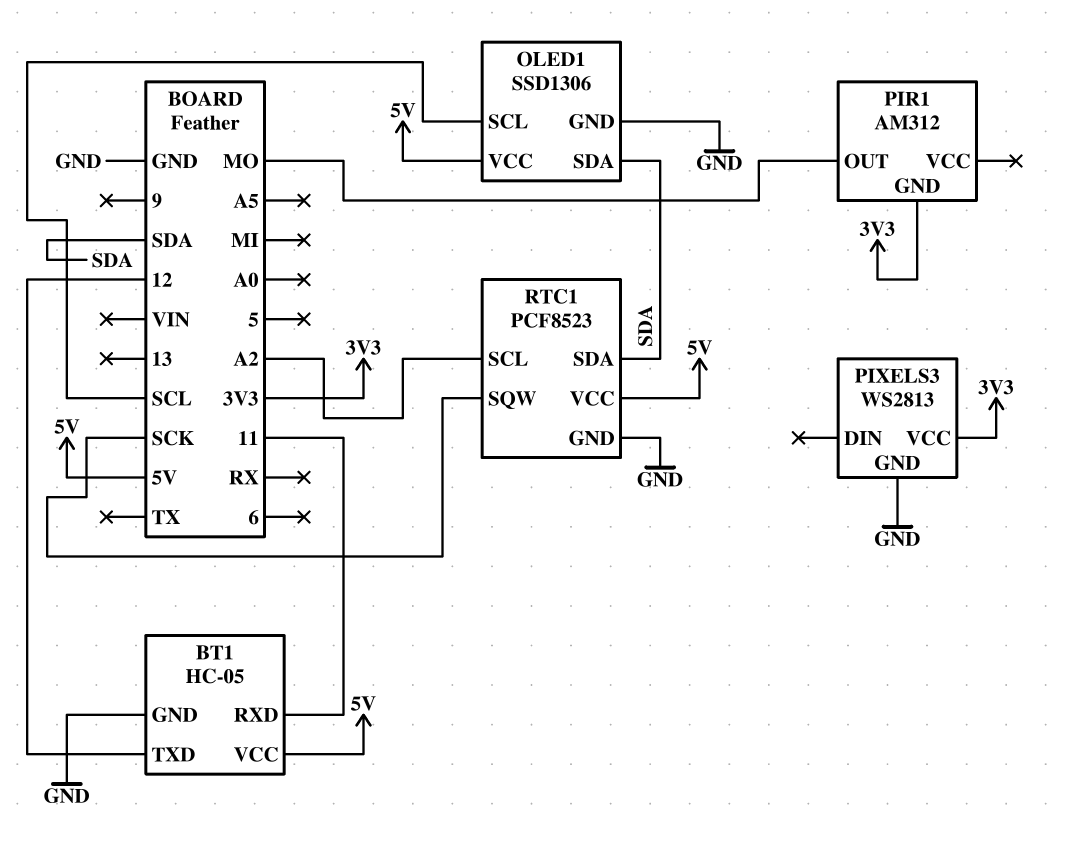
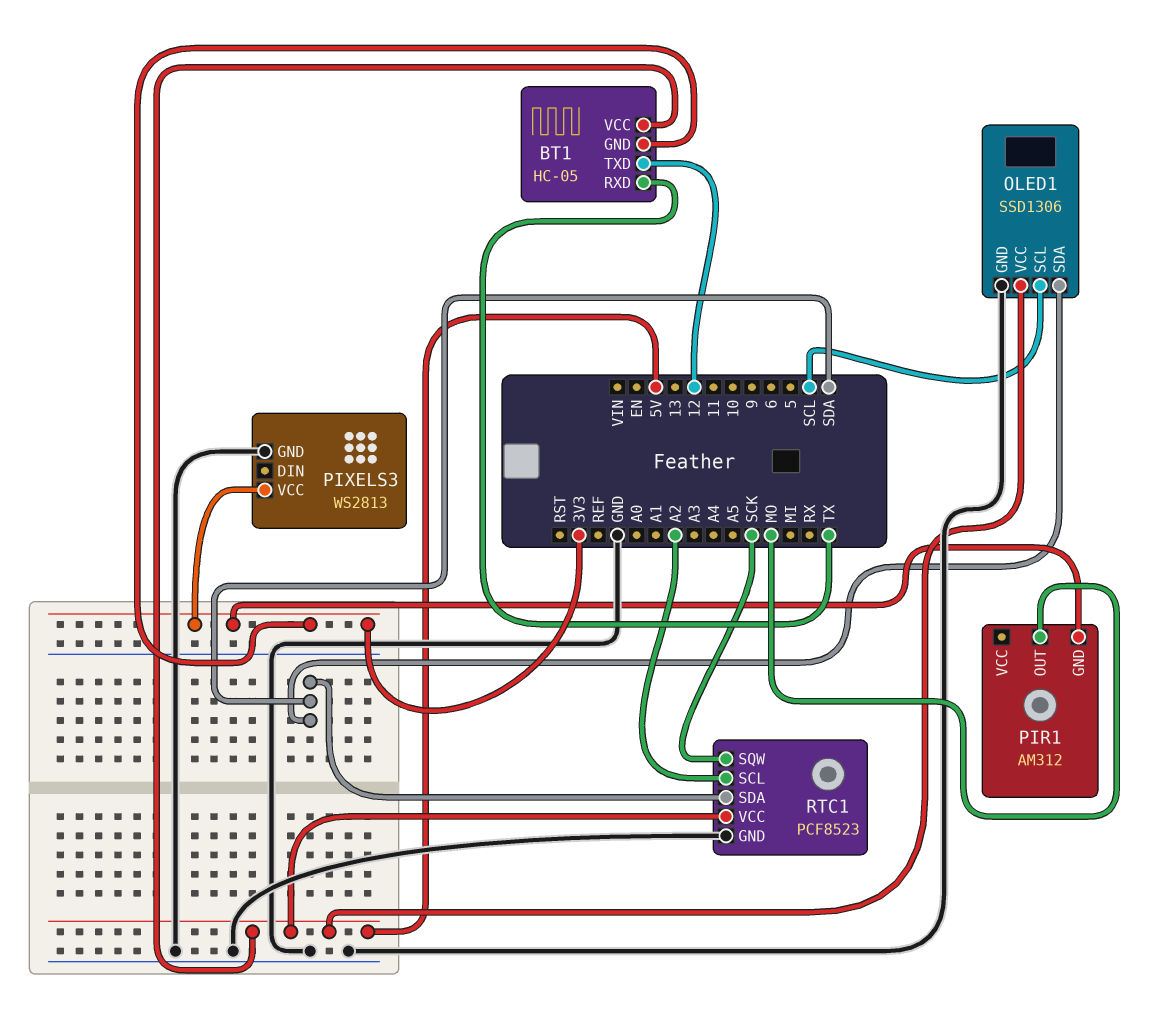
BT1 pin GND: GND -> 3V3
BT1 pin RXD: 11 -> TX

